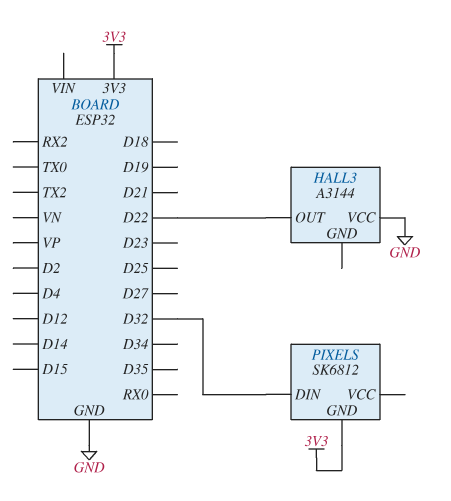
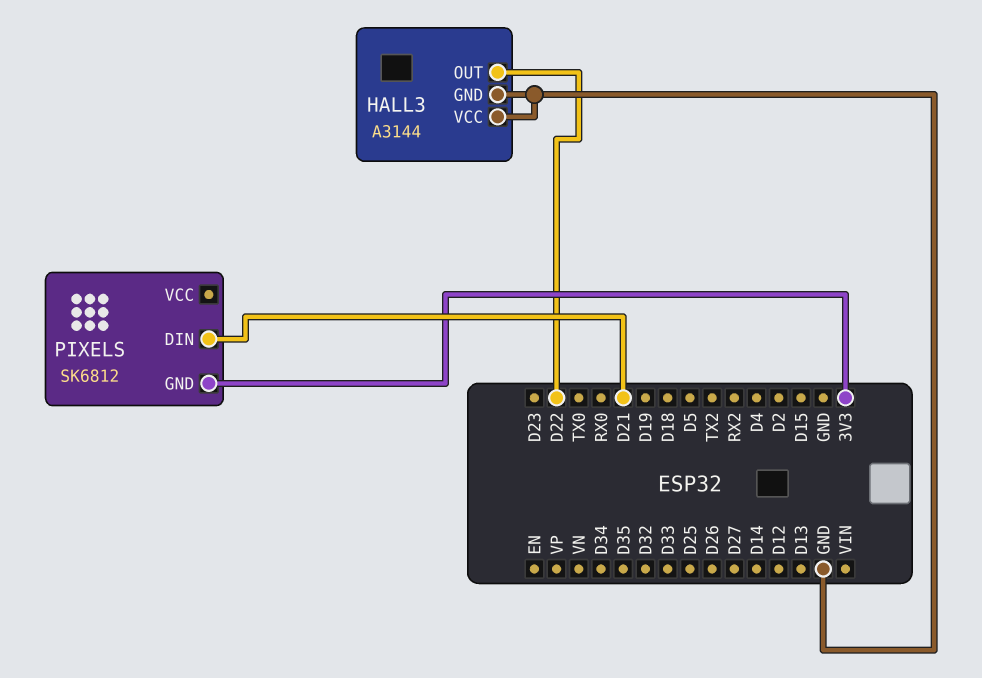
HALL3 pin GND: none -> GND
PIXELS pin DIN: D32 -> D21

